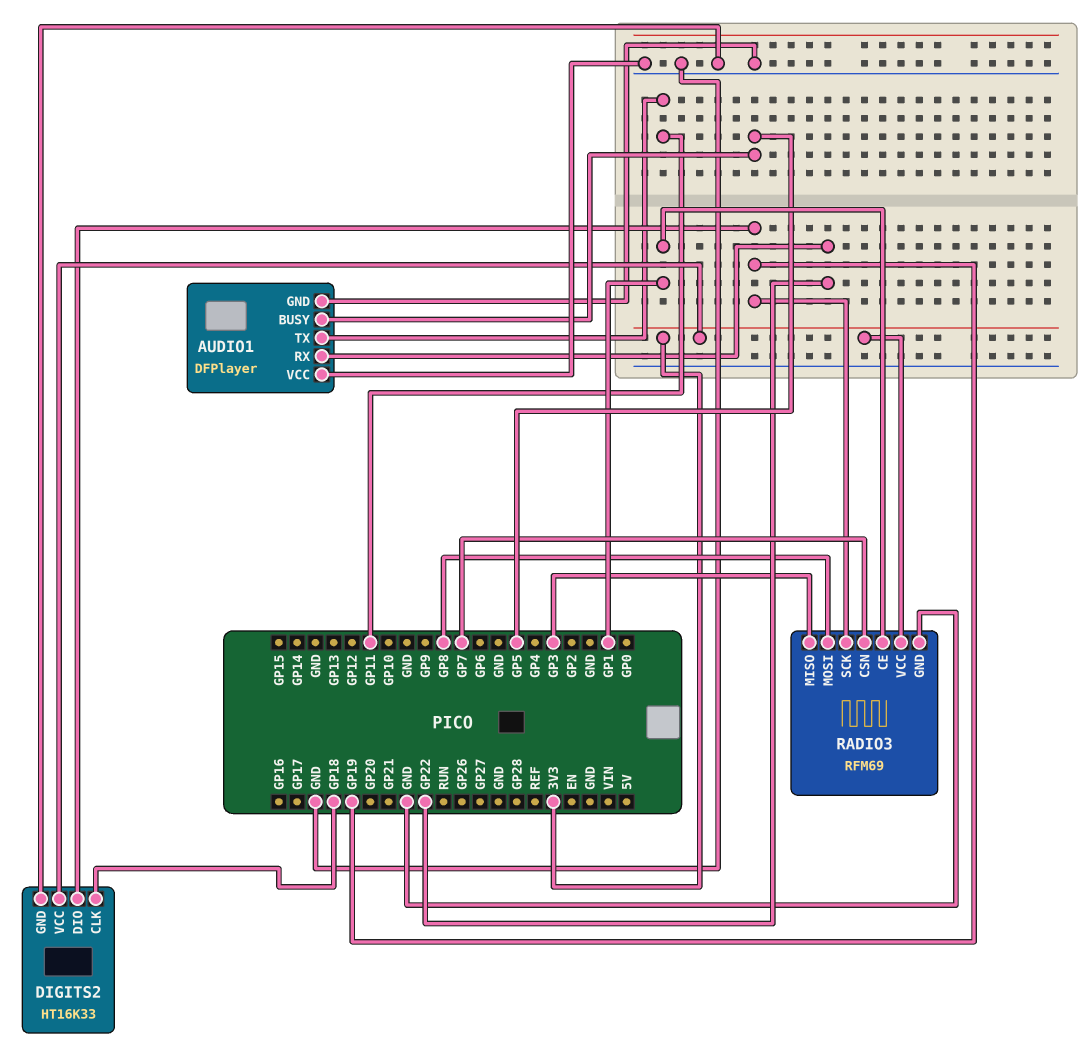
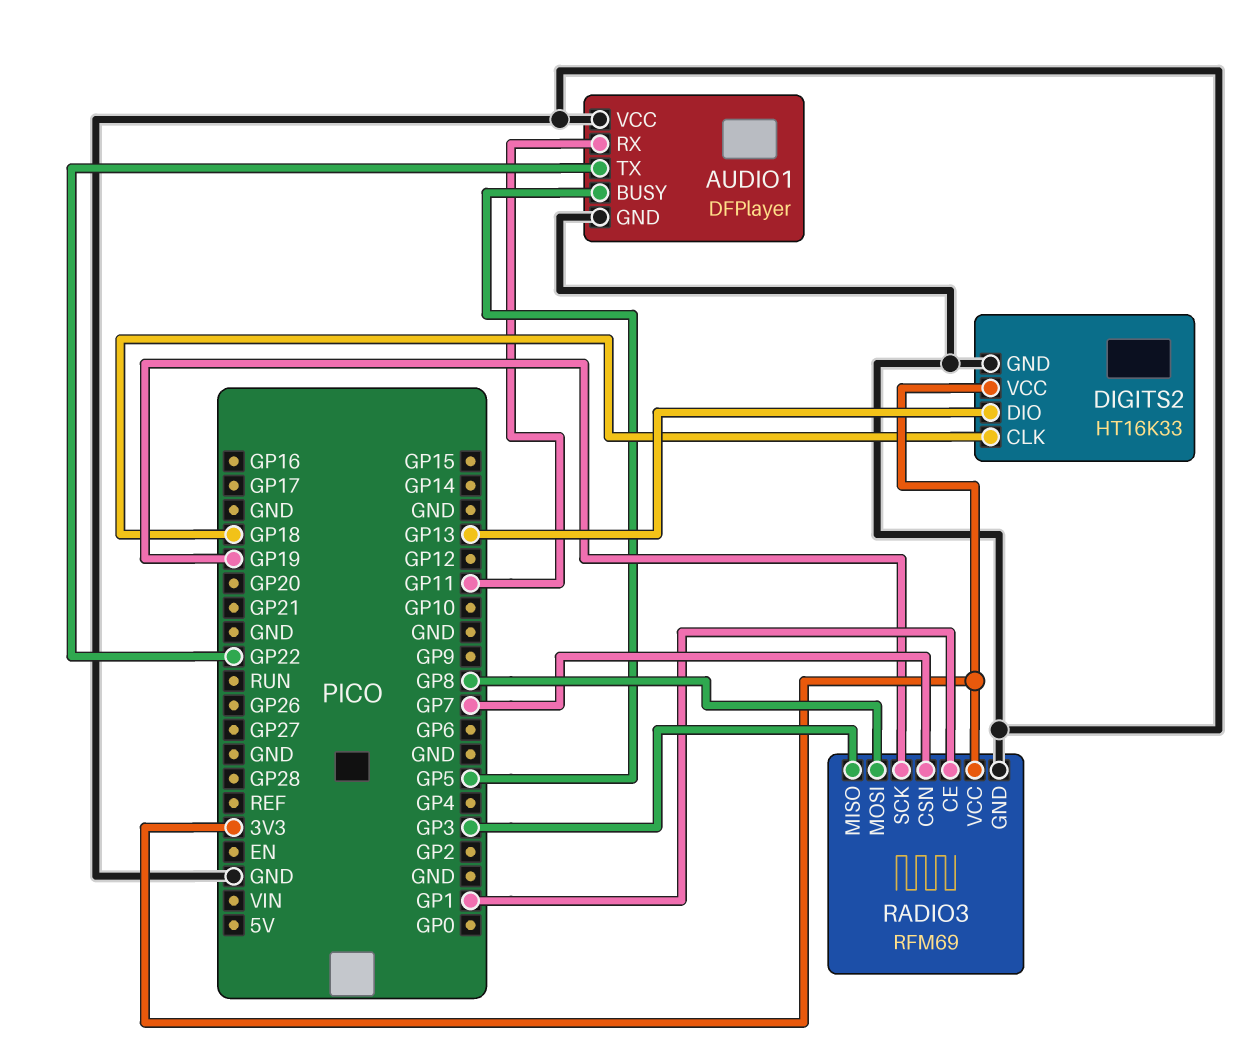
AUDIO1 pin RX: GP22 -> GP11
AUDIO1 pin TX: GP11 -> GP22
DIGITS2 pin DIO: GP19 -> GP13

